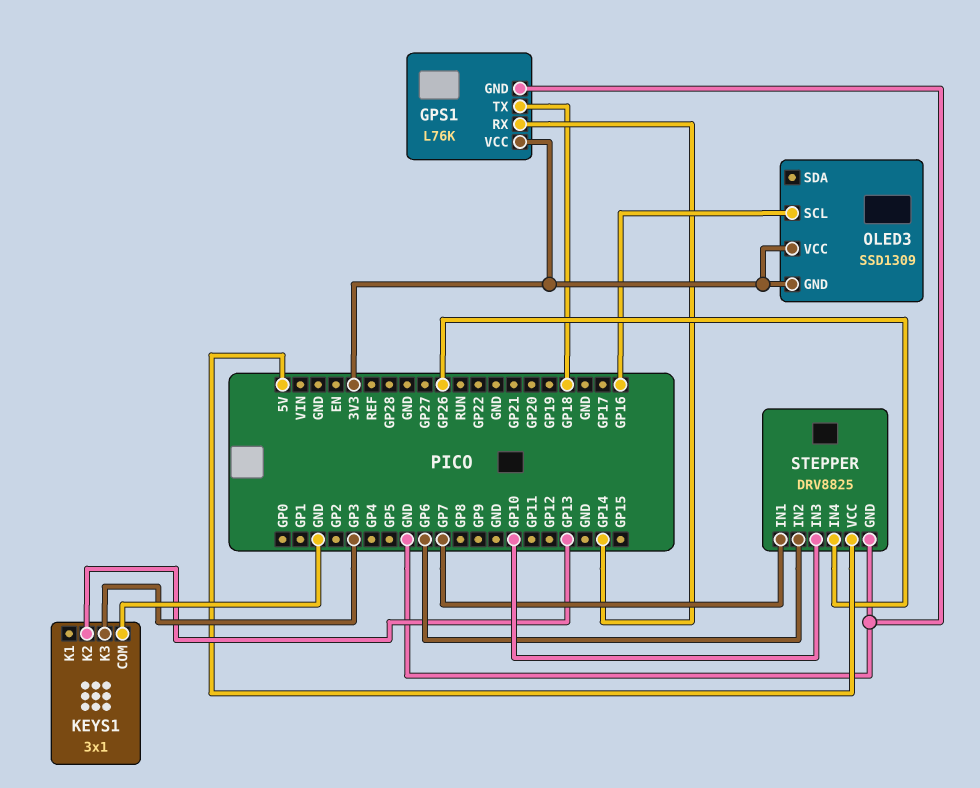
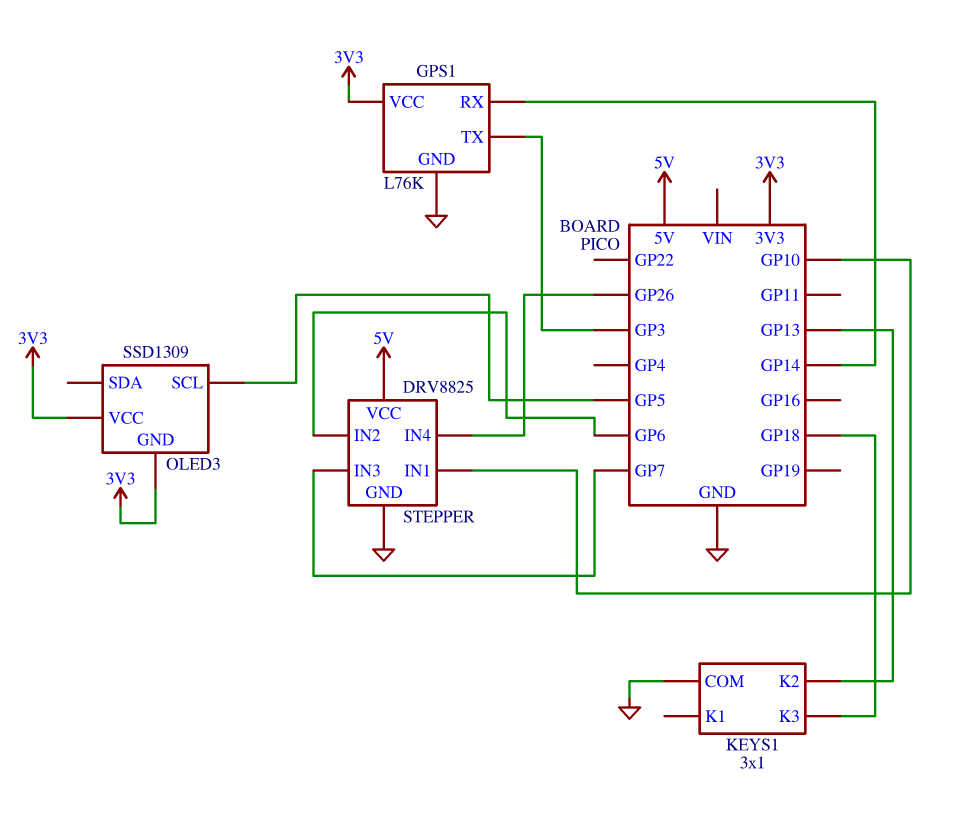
GPS1 pin TX: GP18 -> GP3
KEYS1 pin K3: GP3 -> GP18
OLED3 pin SCL: GP16 -> GP5
STEPPER pin IN1: GP7 -> GP10
STEPPER pin IN3: GP10 -> GP7

